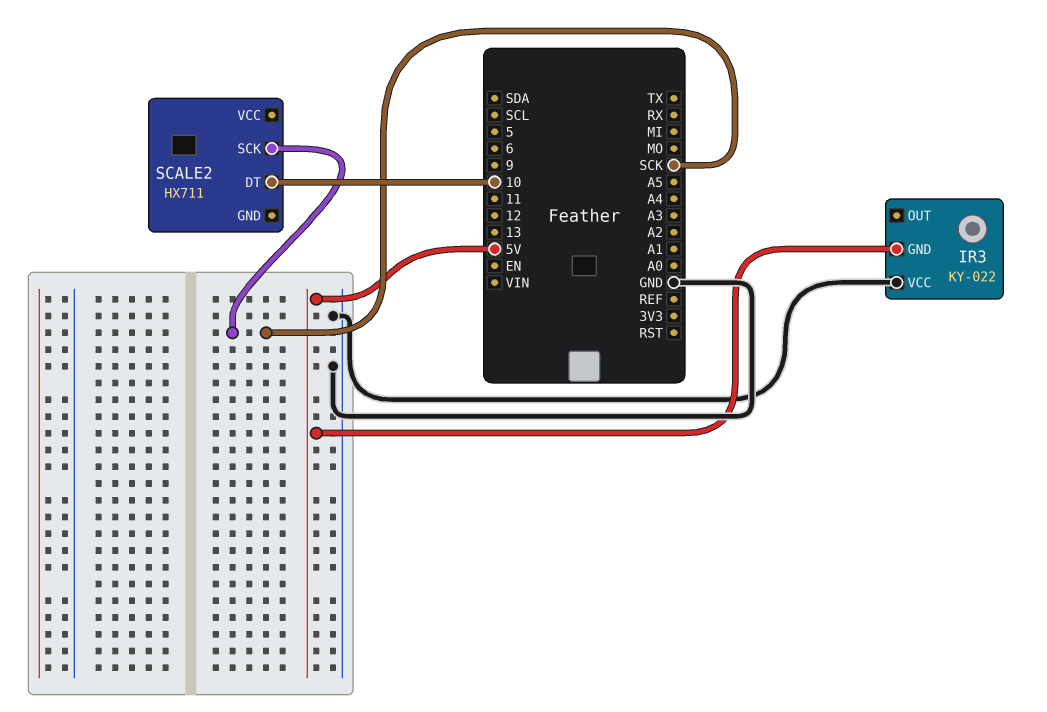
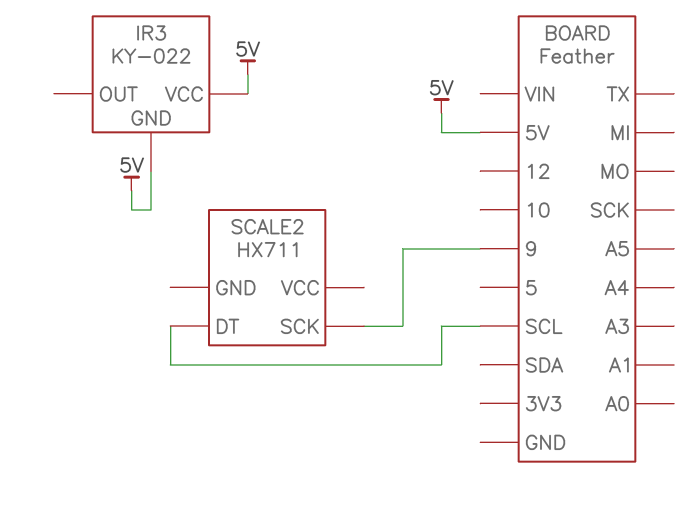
IR3 pin VCC: GND -> 5V
SCALE2 pin DT: 10 -> SCL
SCALE2 pin SCK: SCK -> 9

